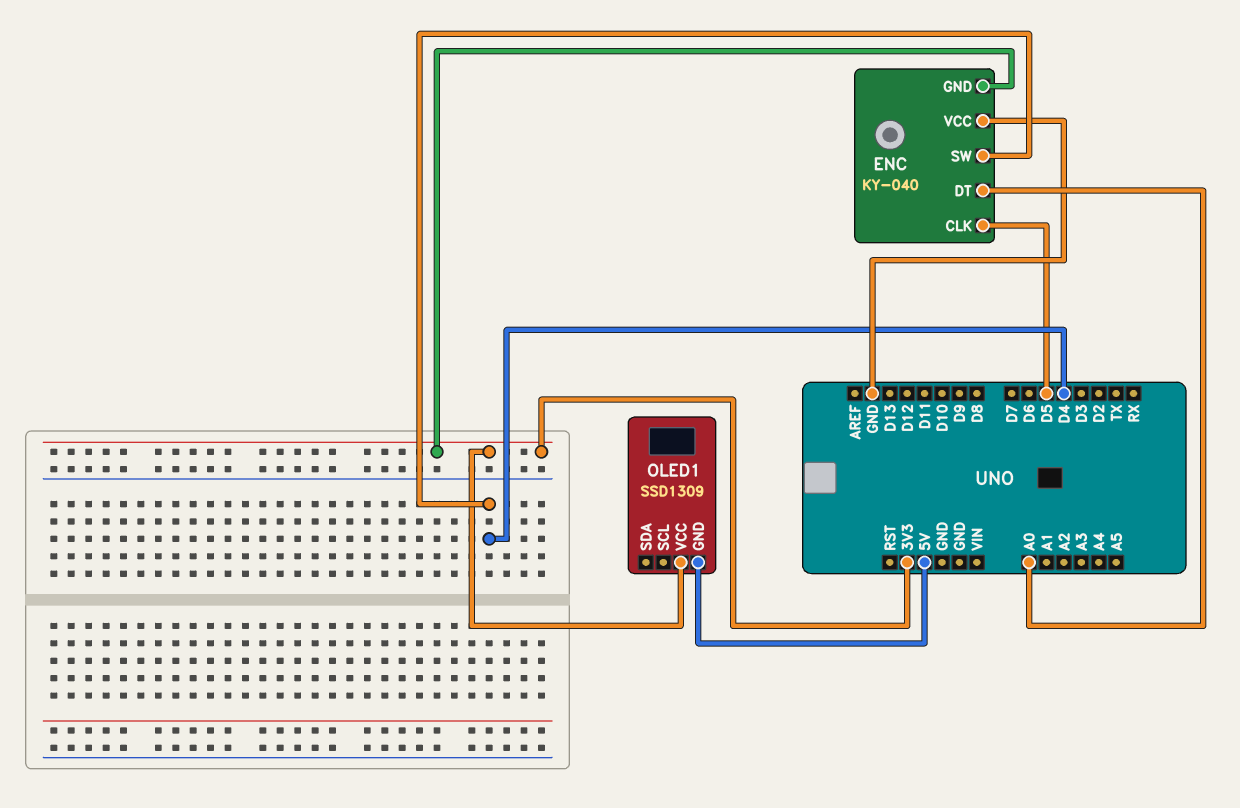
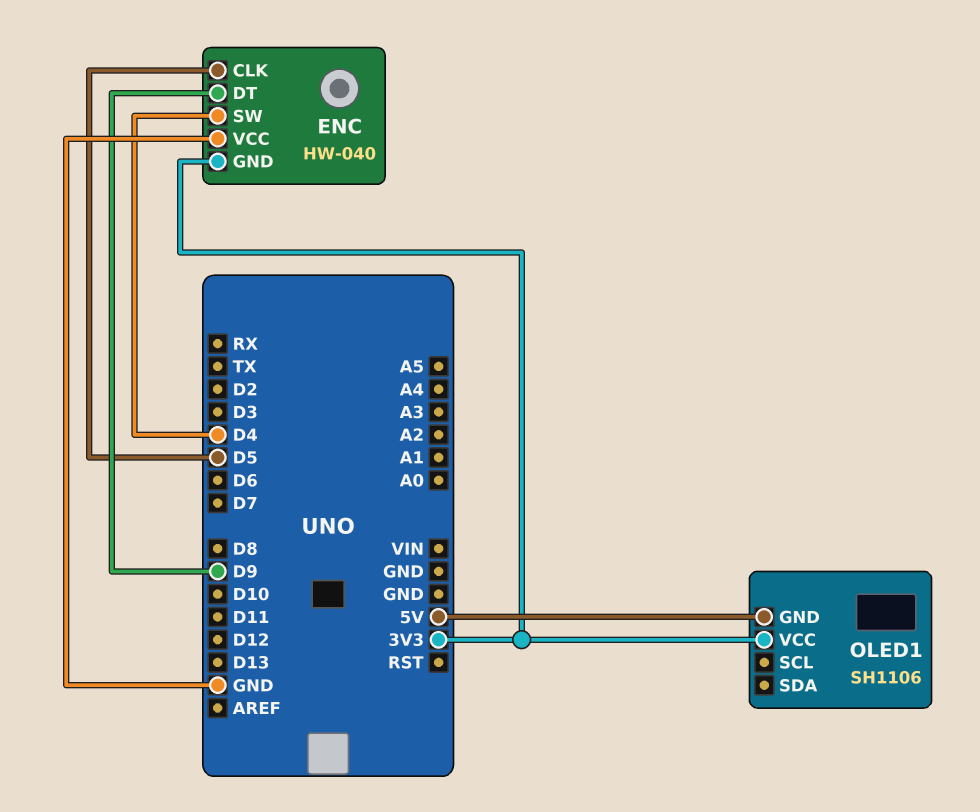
ENC: KY-040 -> HW-040
ENC pin DT: A0 -> D9
OLED1: SSD1309 -> SH1106

